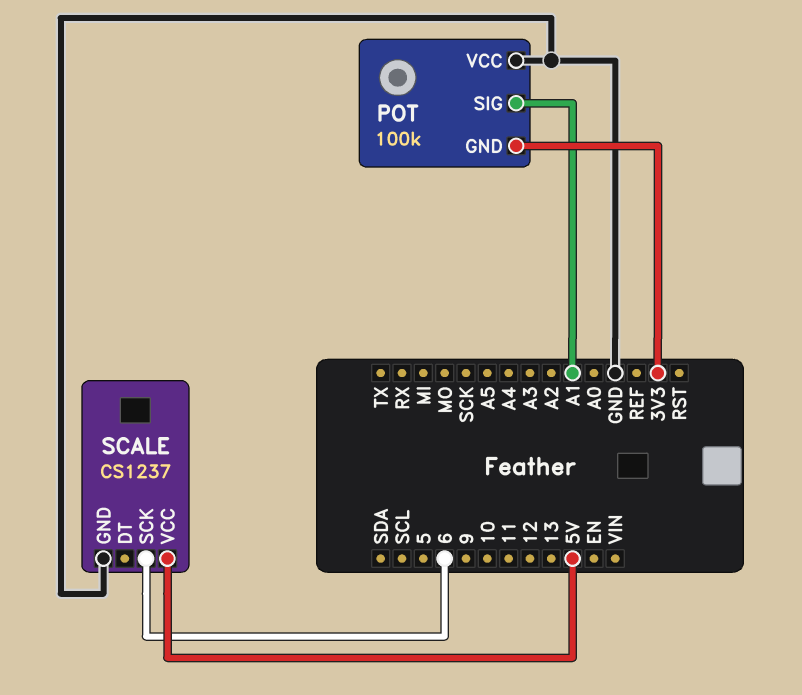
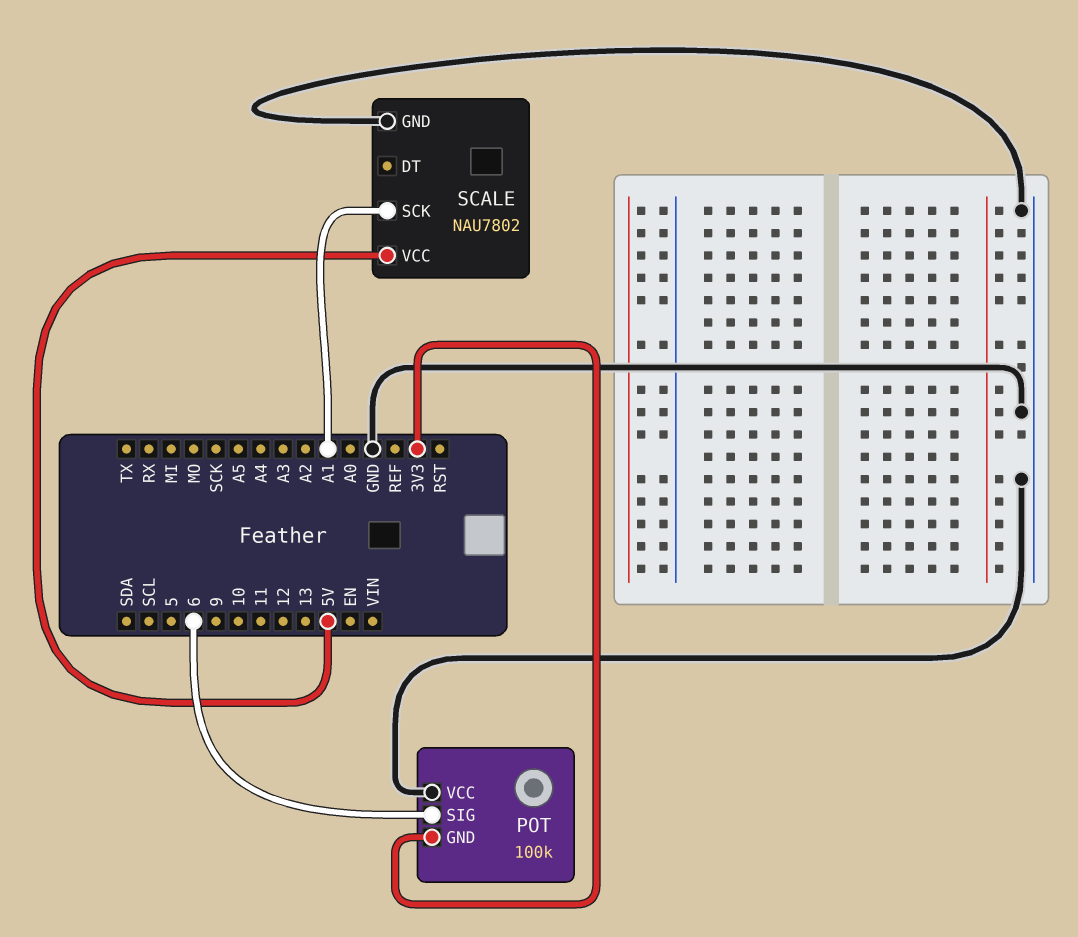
POT pin SIG: A1 -> 6
SCALE: CS1237 -> NAU7802
SCALE pin SCK: 6 -> A1

